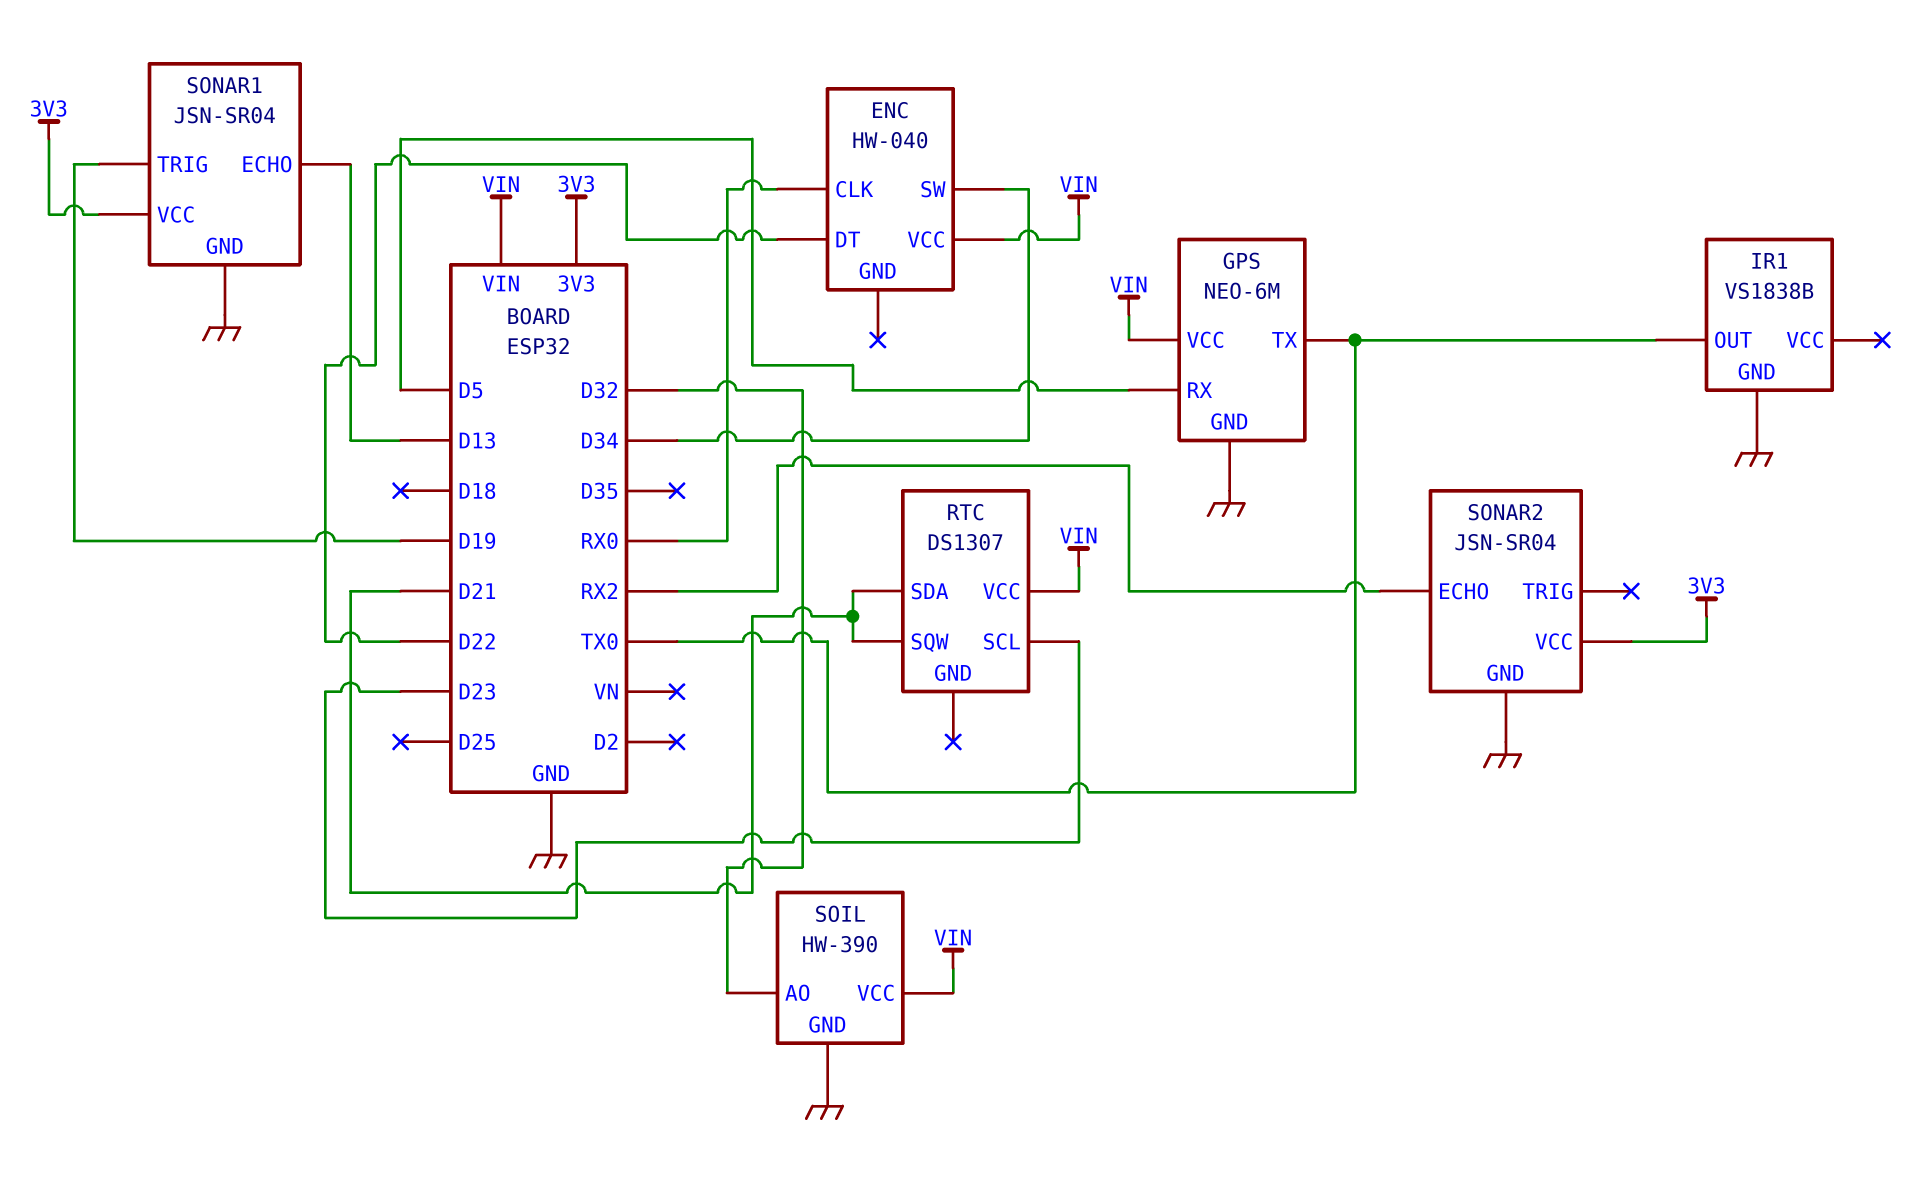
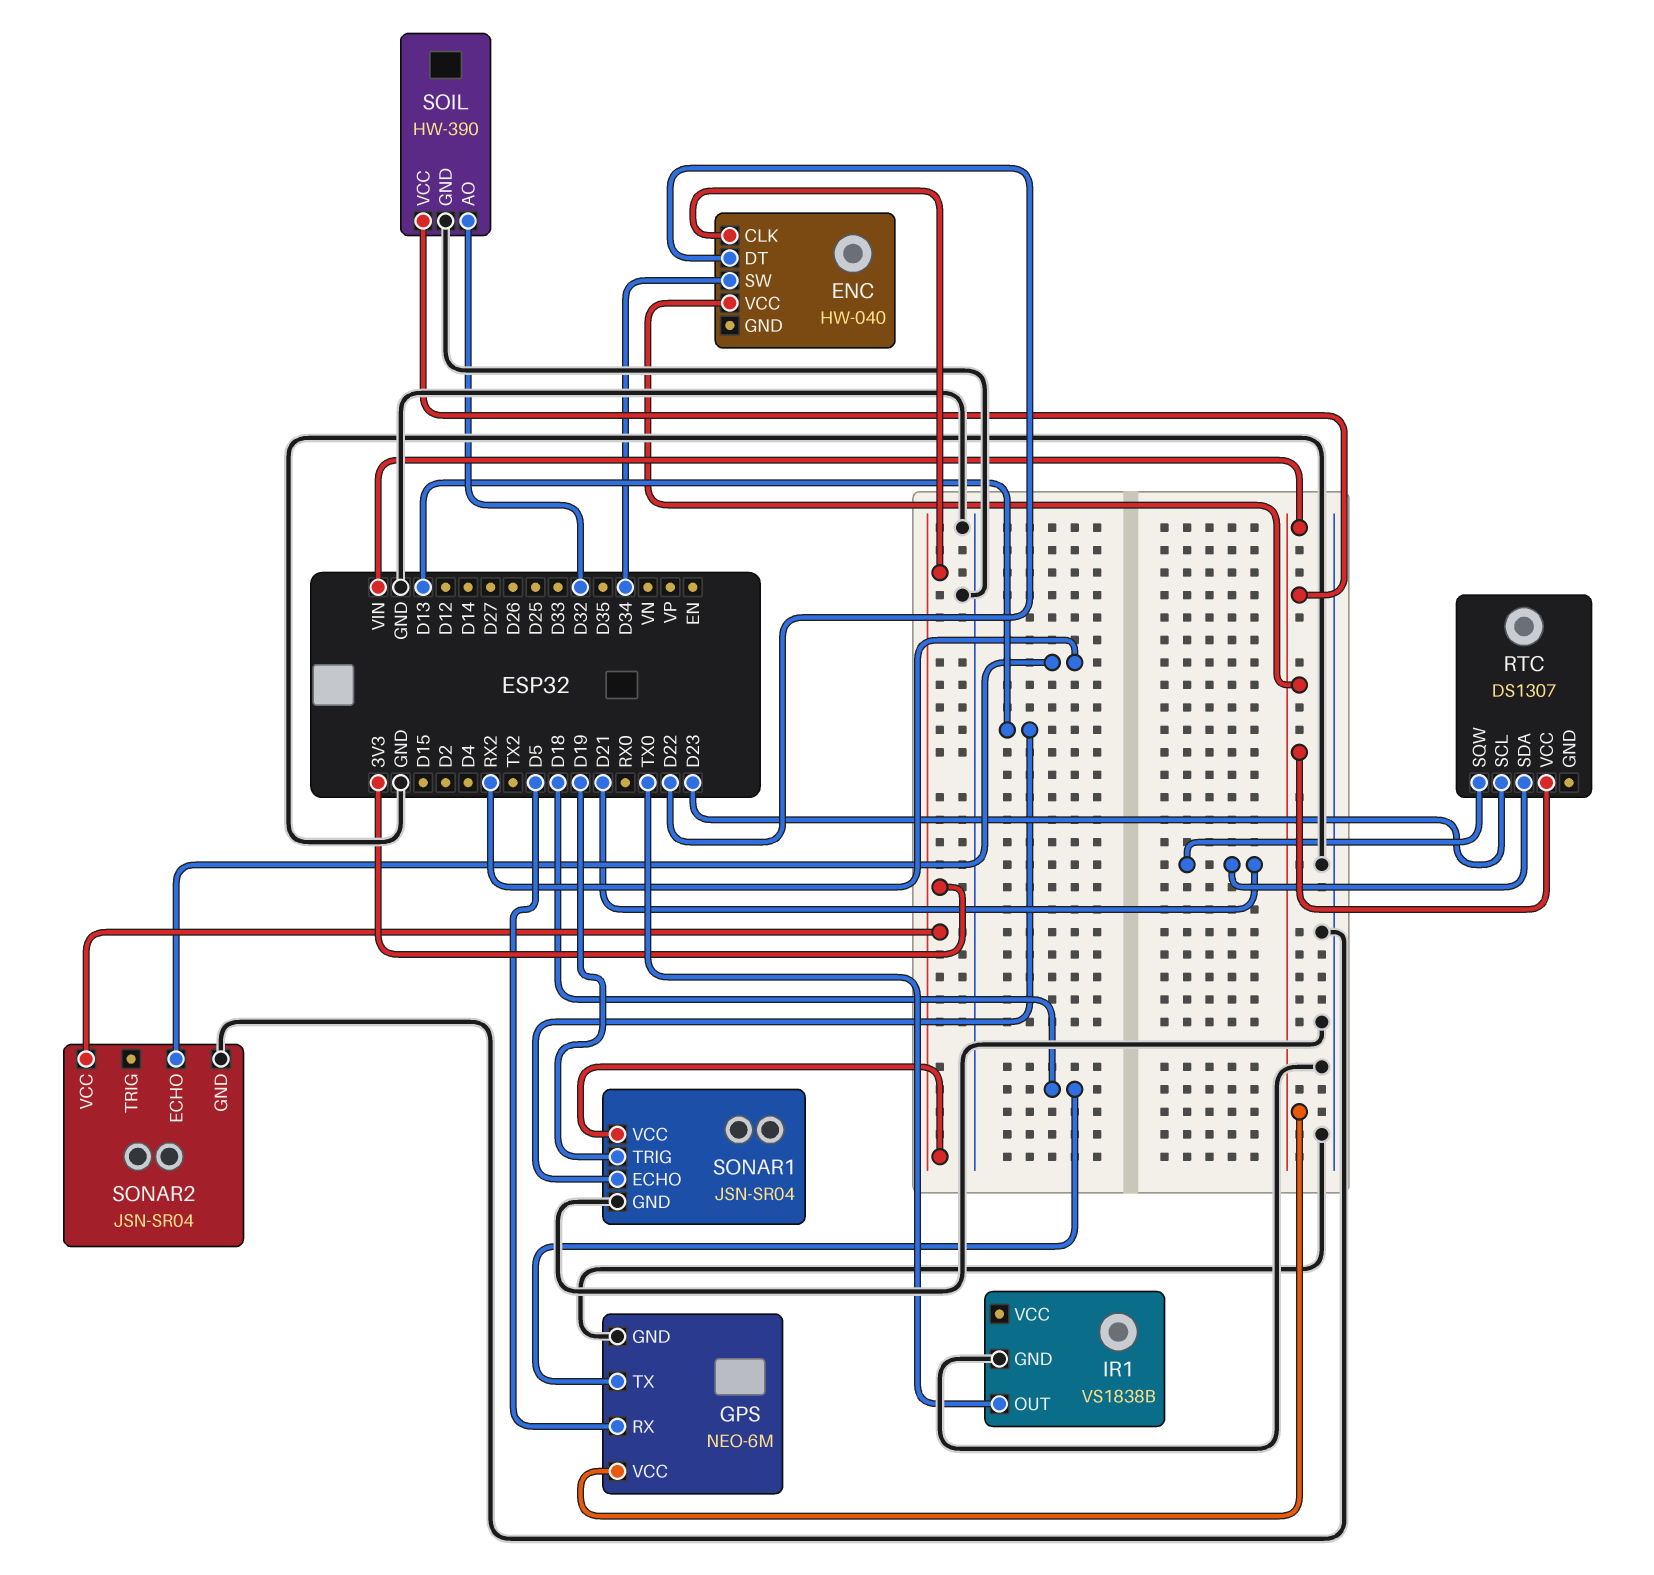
ENC pin CLK: RX0 -> 3V3
GPS pin TX: TX0 -> D18

